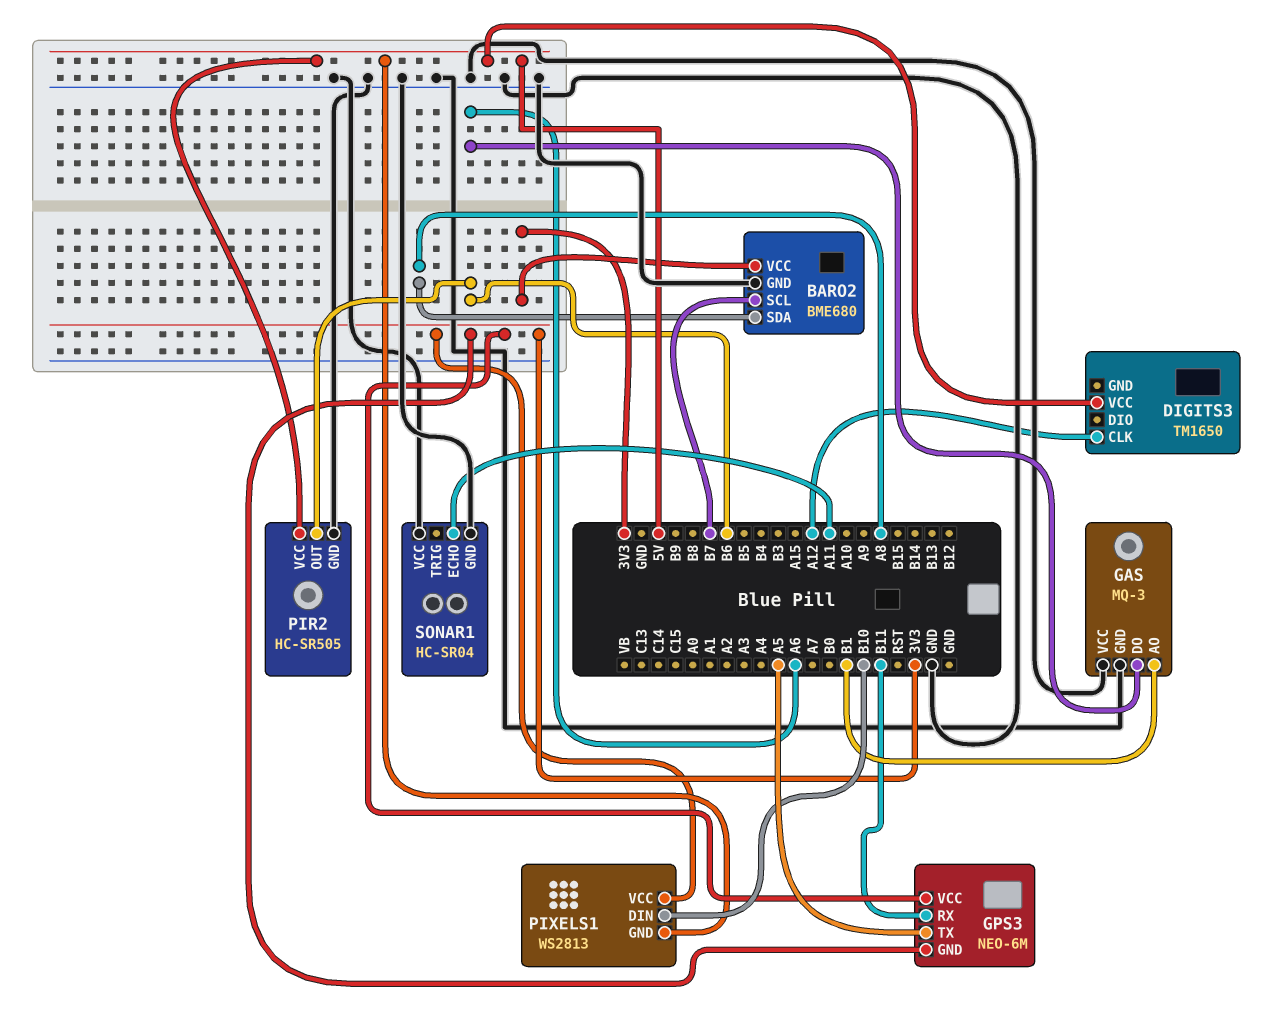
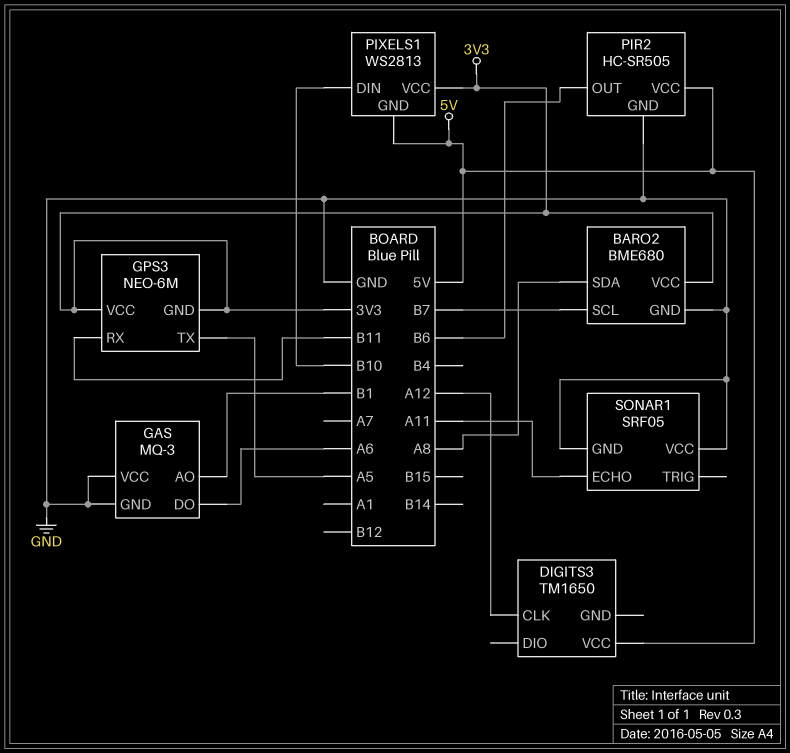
SONAR1: HC-SR04 -> SRF05

